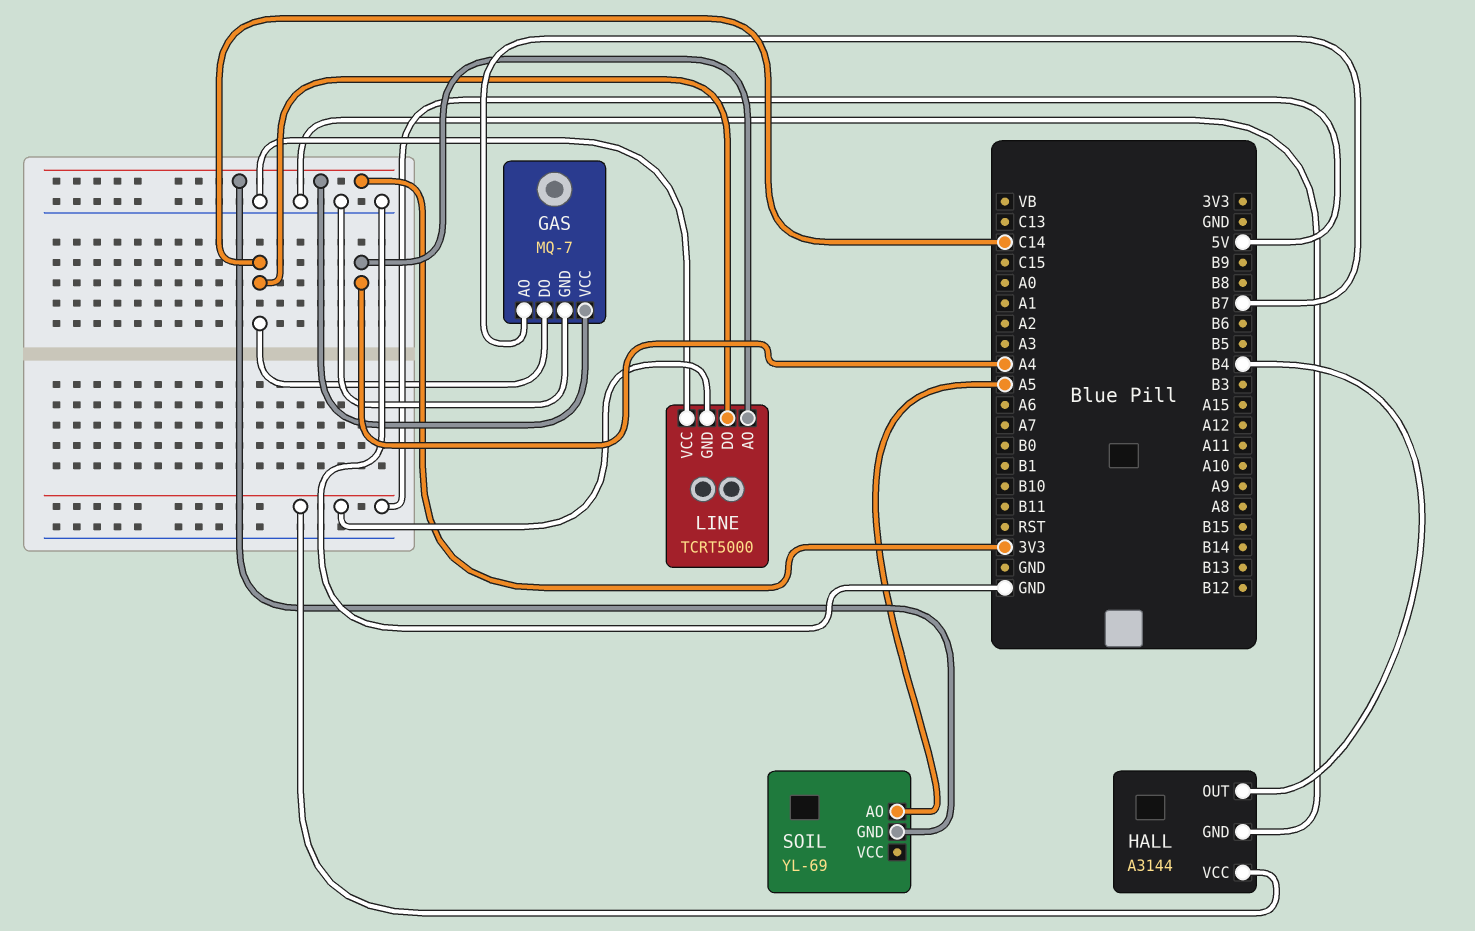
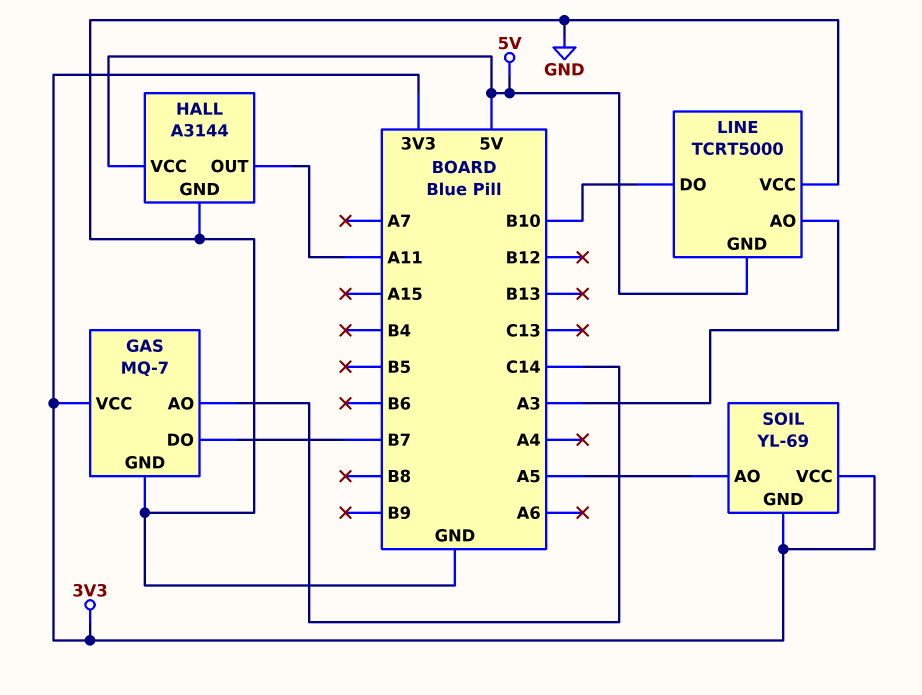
GAS pin AO: B7 -> C14
GAS pin DO: C14 -> B7
HALL pin OUT: B4 -> A11
LINE pin AO: A4 -> A3
LINE pin DO: C14 -> B10
SOIL pin VCC: none -> 3V3

